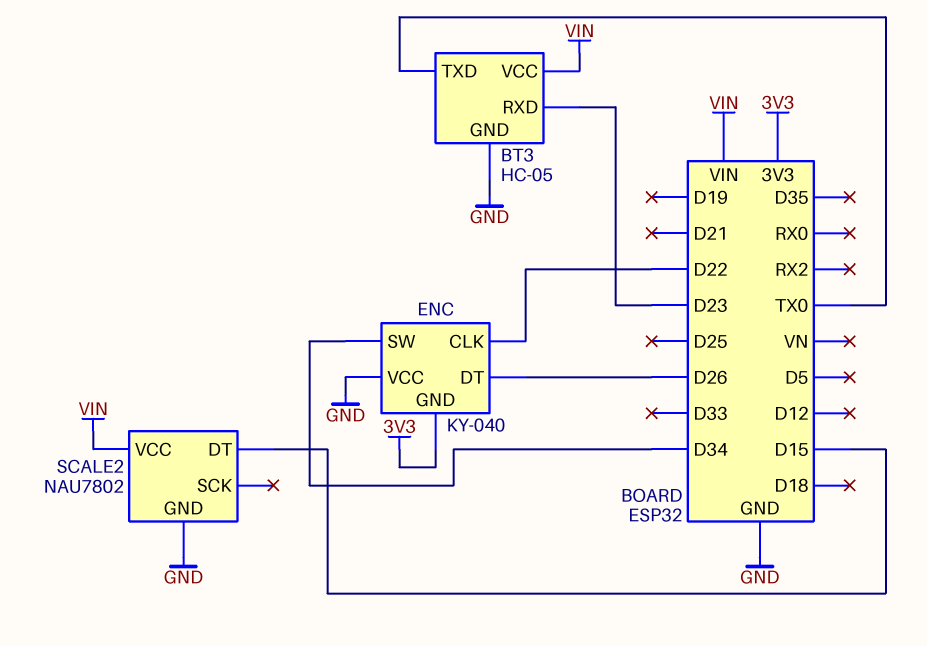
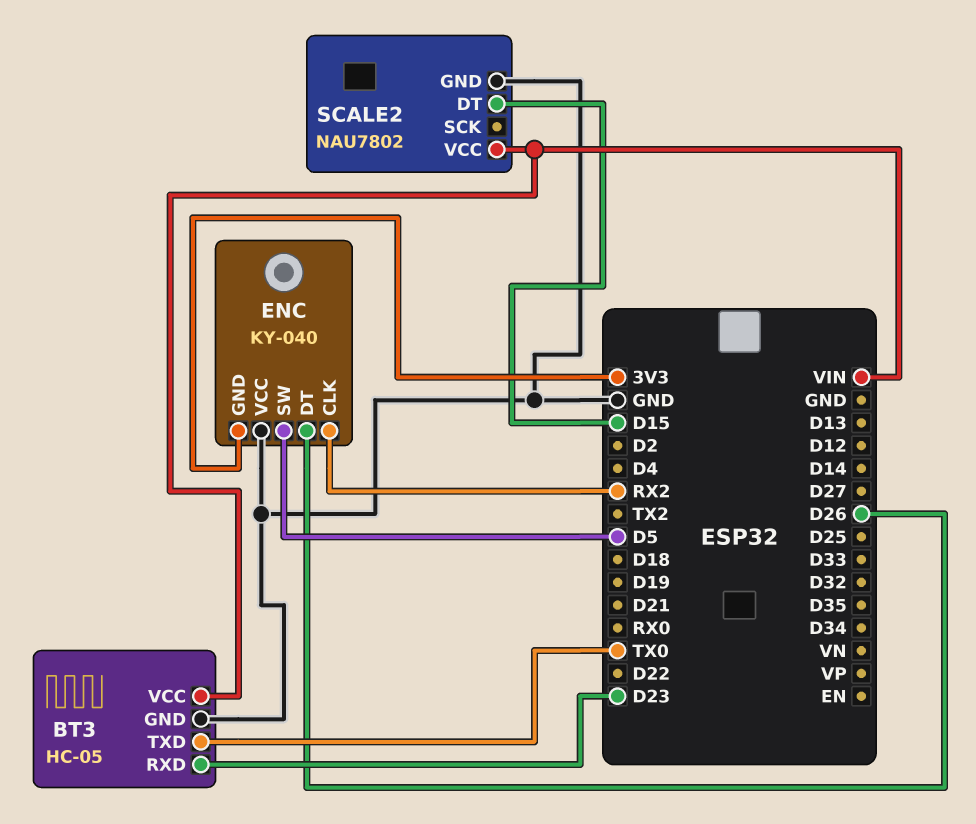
ENC pin CLK: D22 -> RX2
ENC pin SW: D34 -> D5

